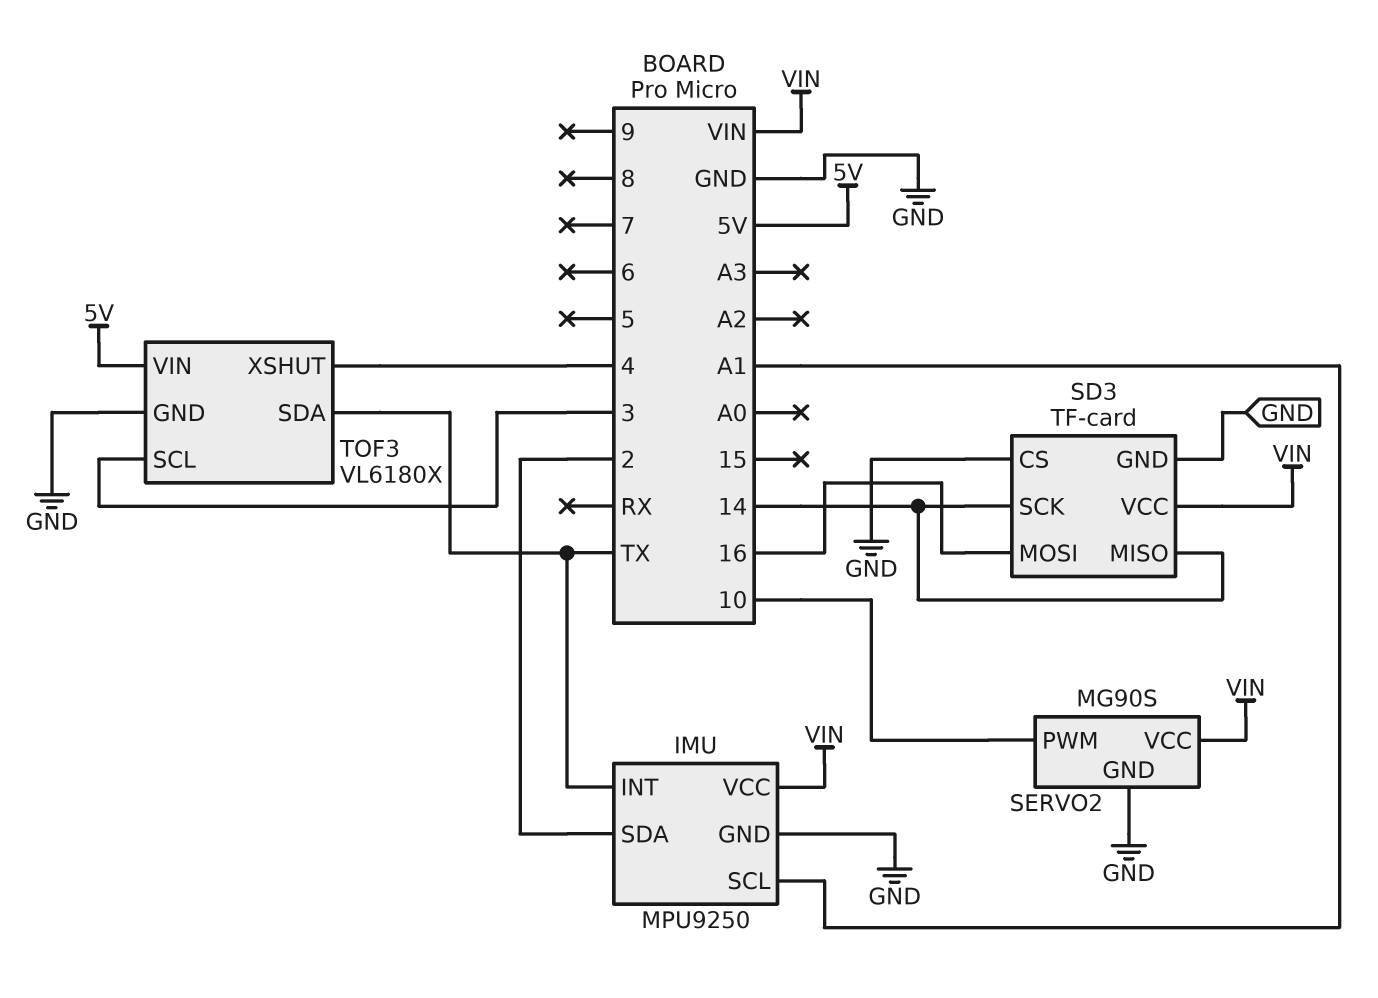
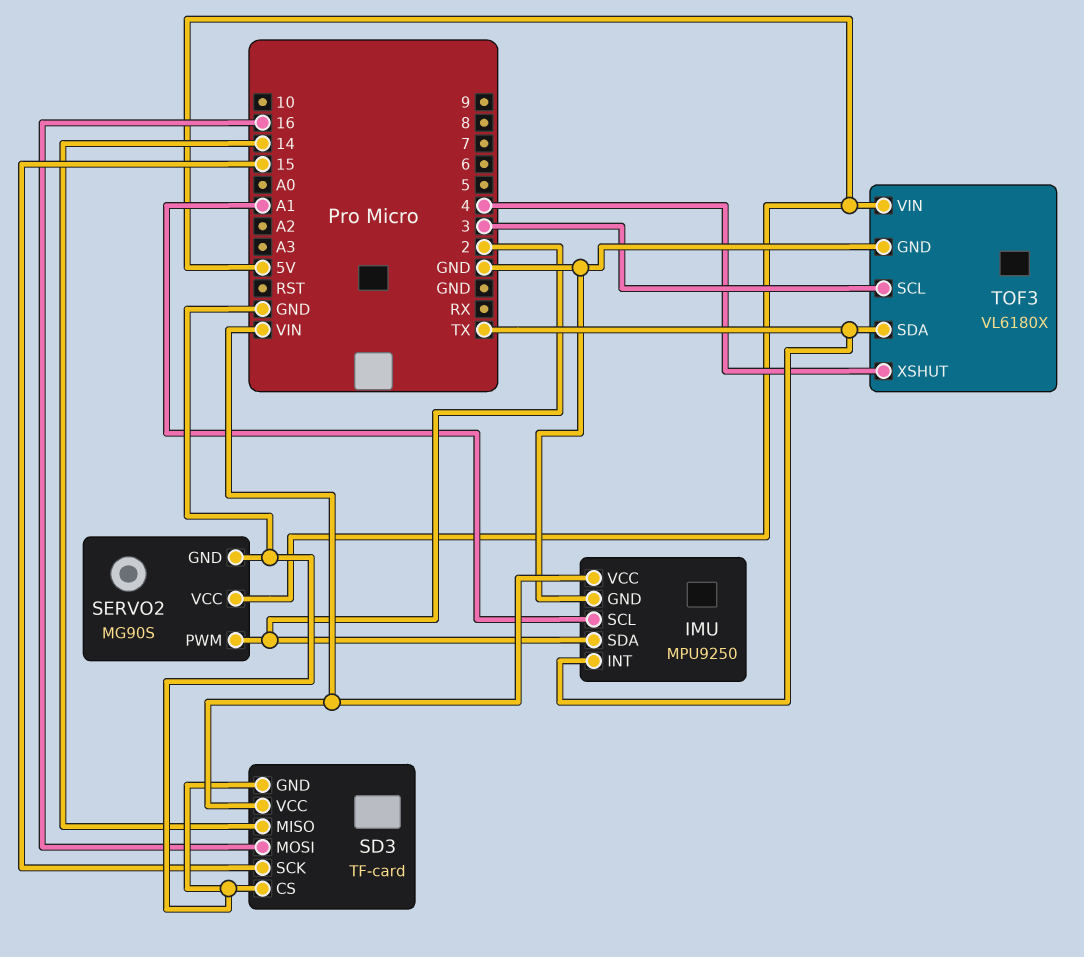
SD3 pin SCK: 14 -> 15
SERVO2 pin PWM: 10 -> 2
SERVO2 pin VCC: VIN -> 5V

